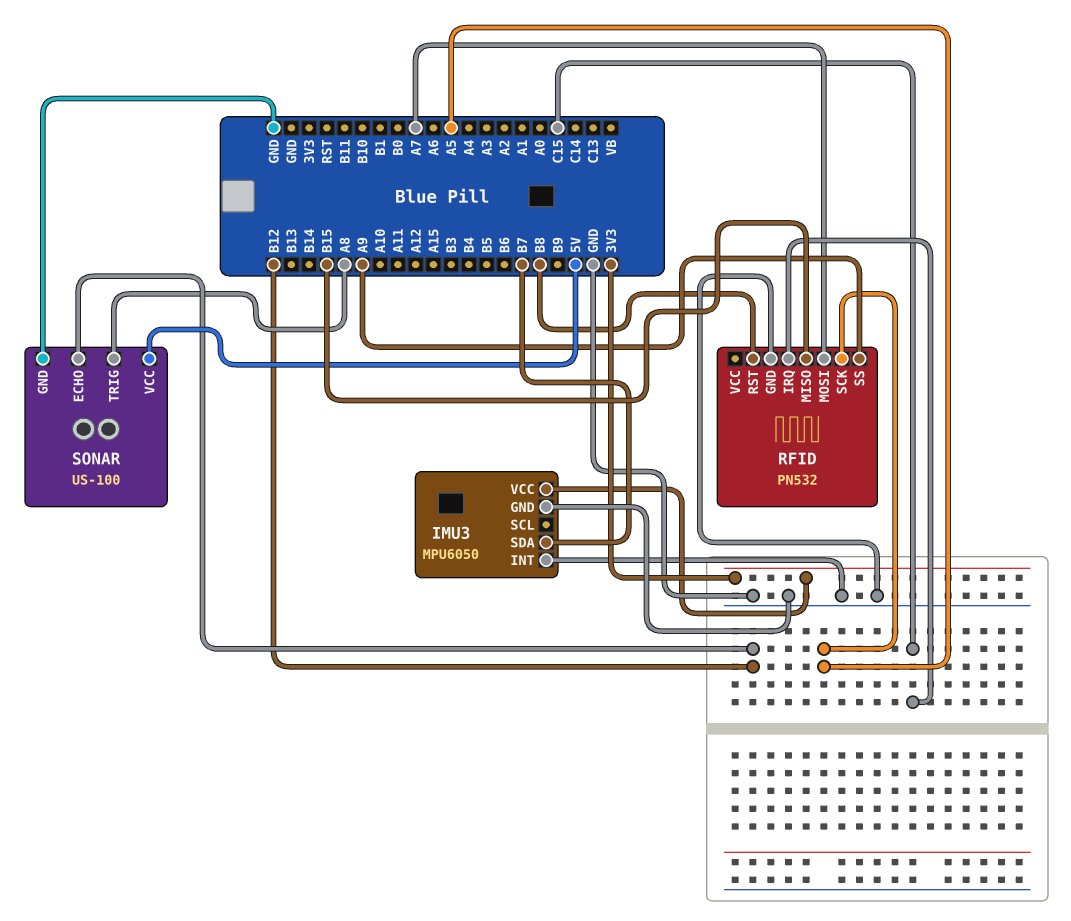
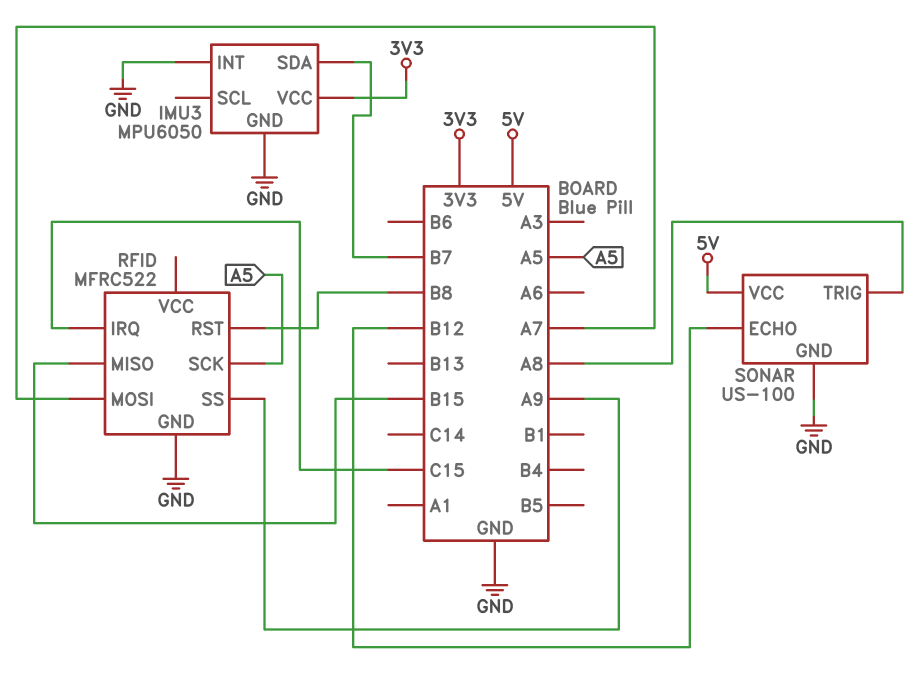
RFID: PN532 -> MFRC522

